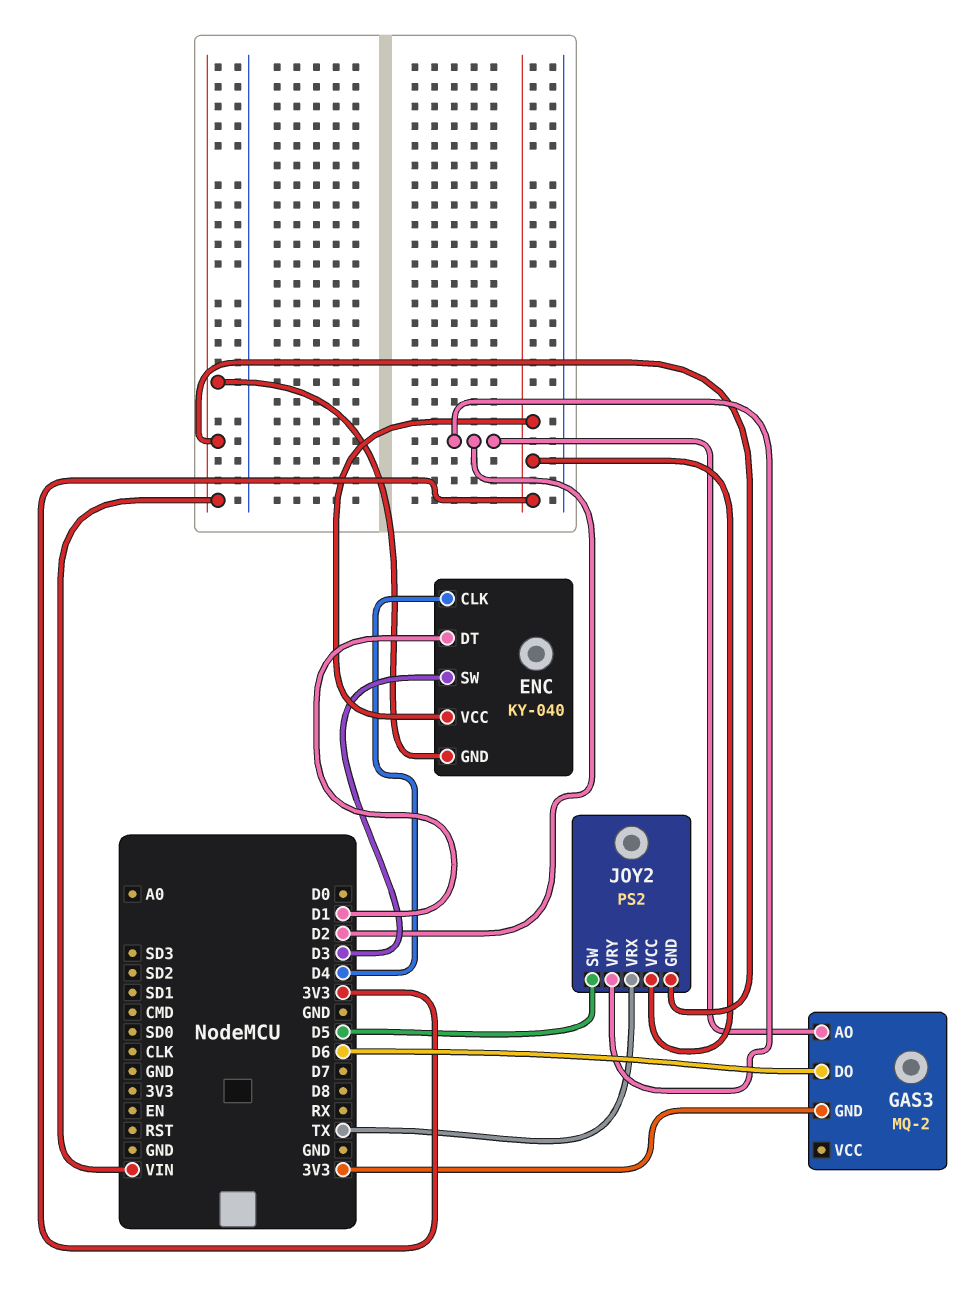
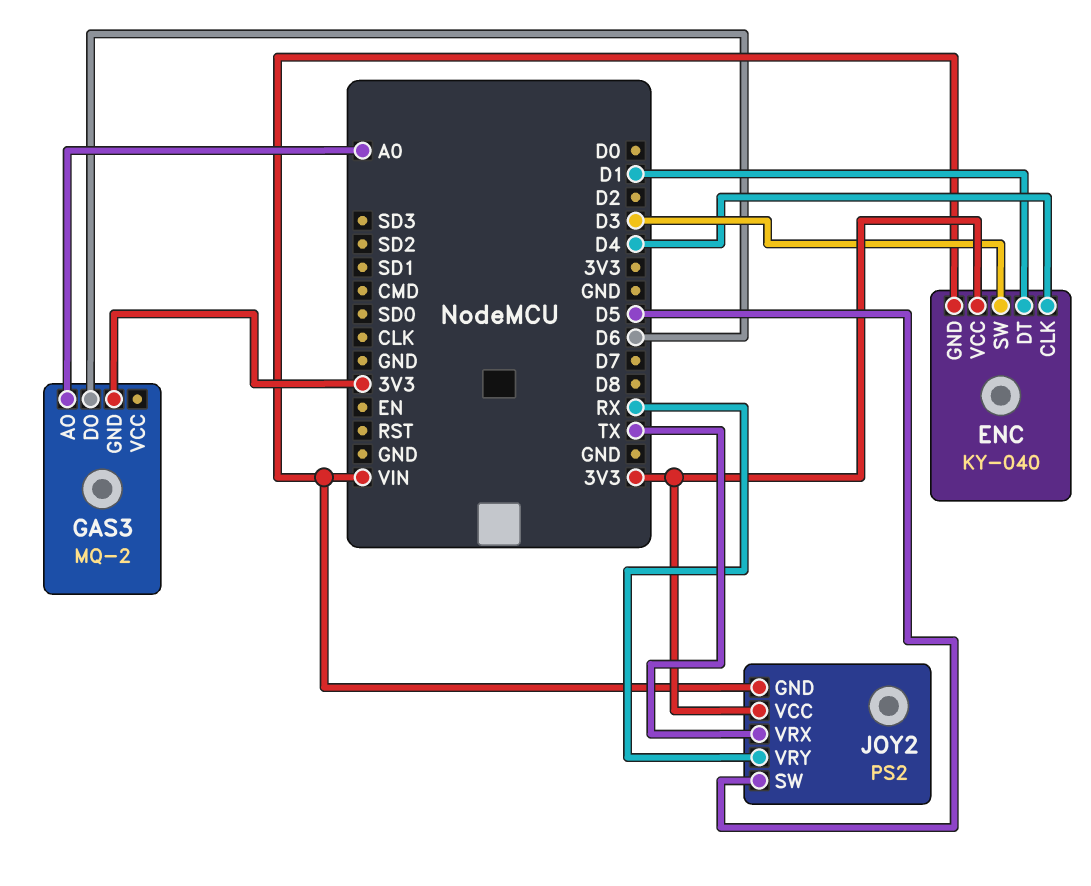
GAS3 pin AO: D2 -> A0
JOY2 pin VRY: D2 -> RX

